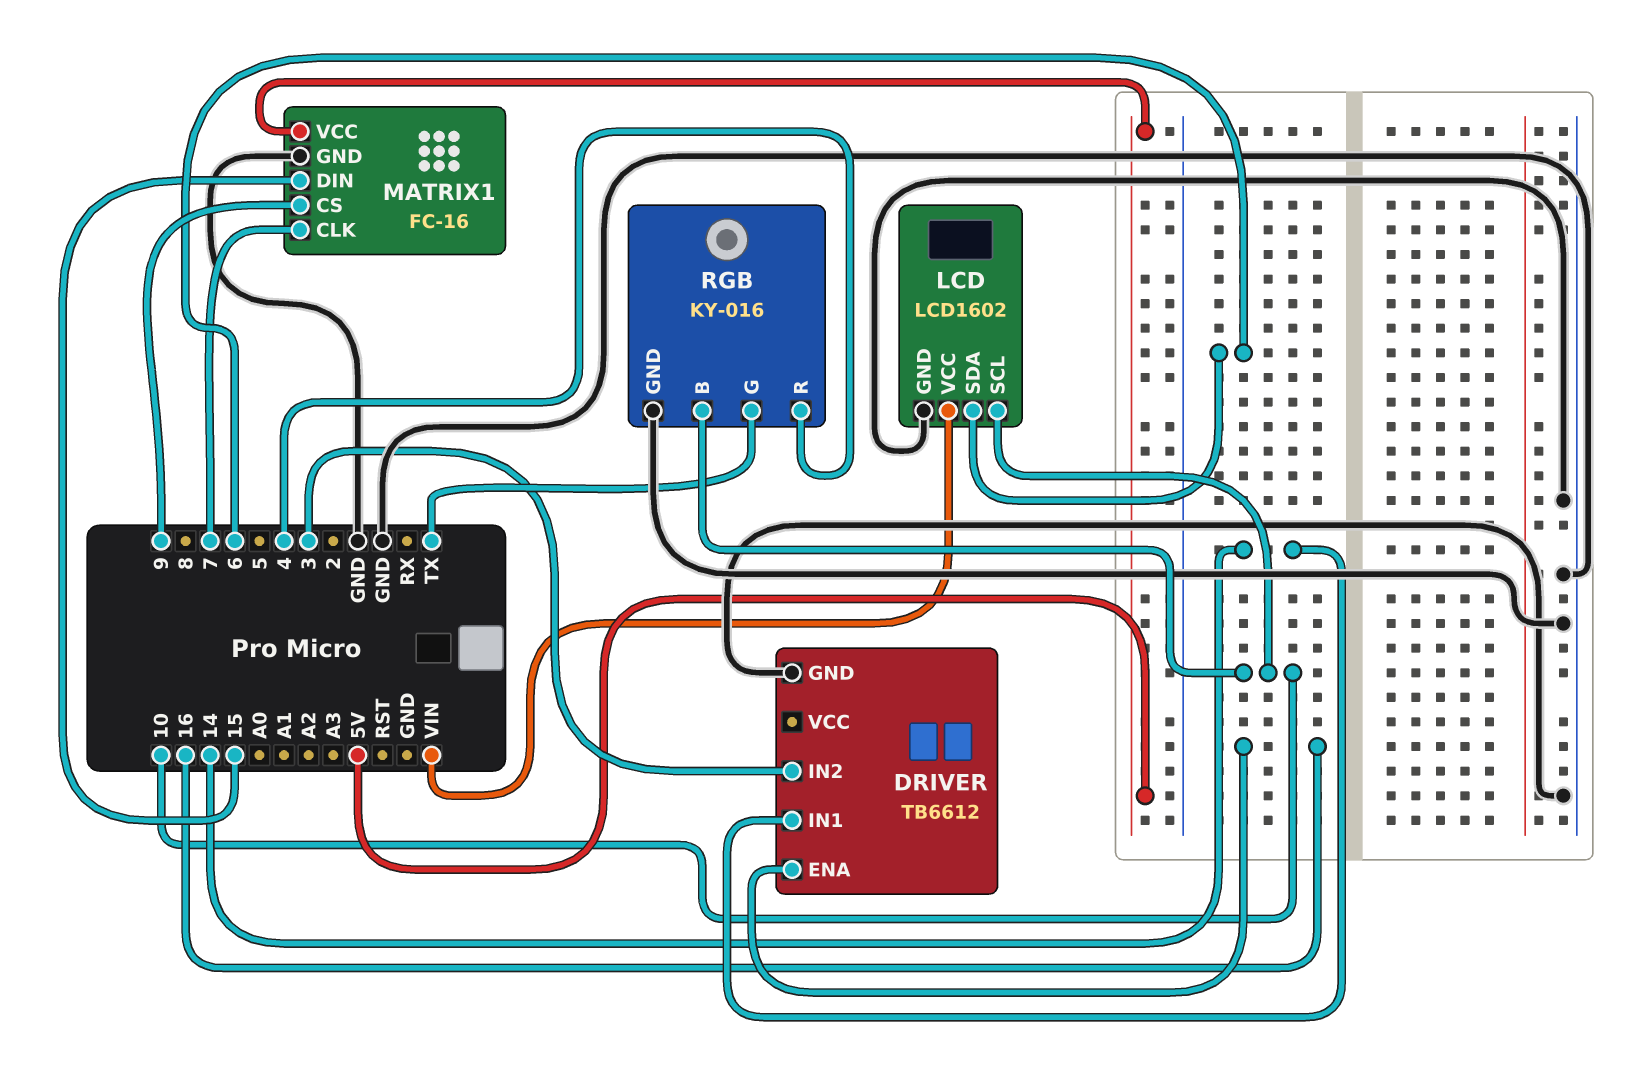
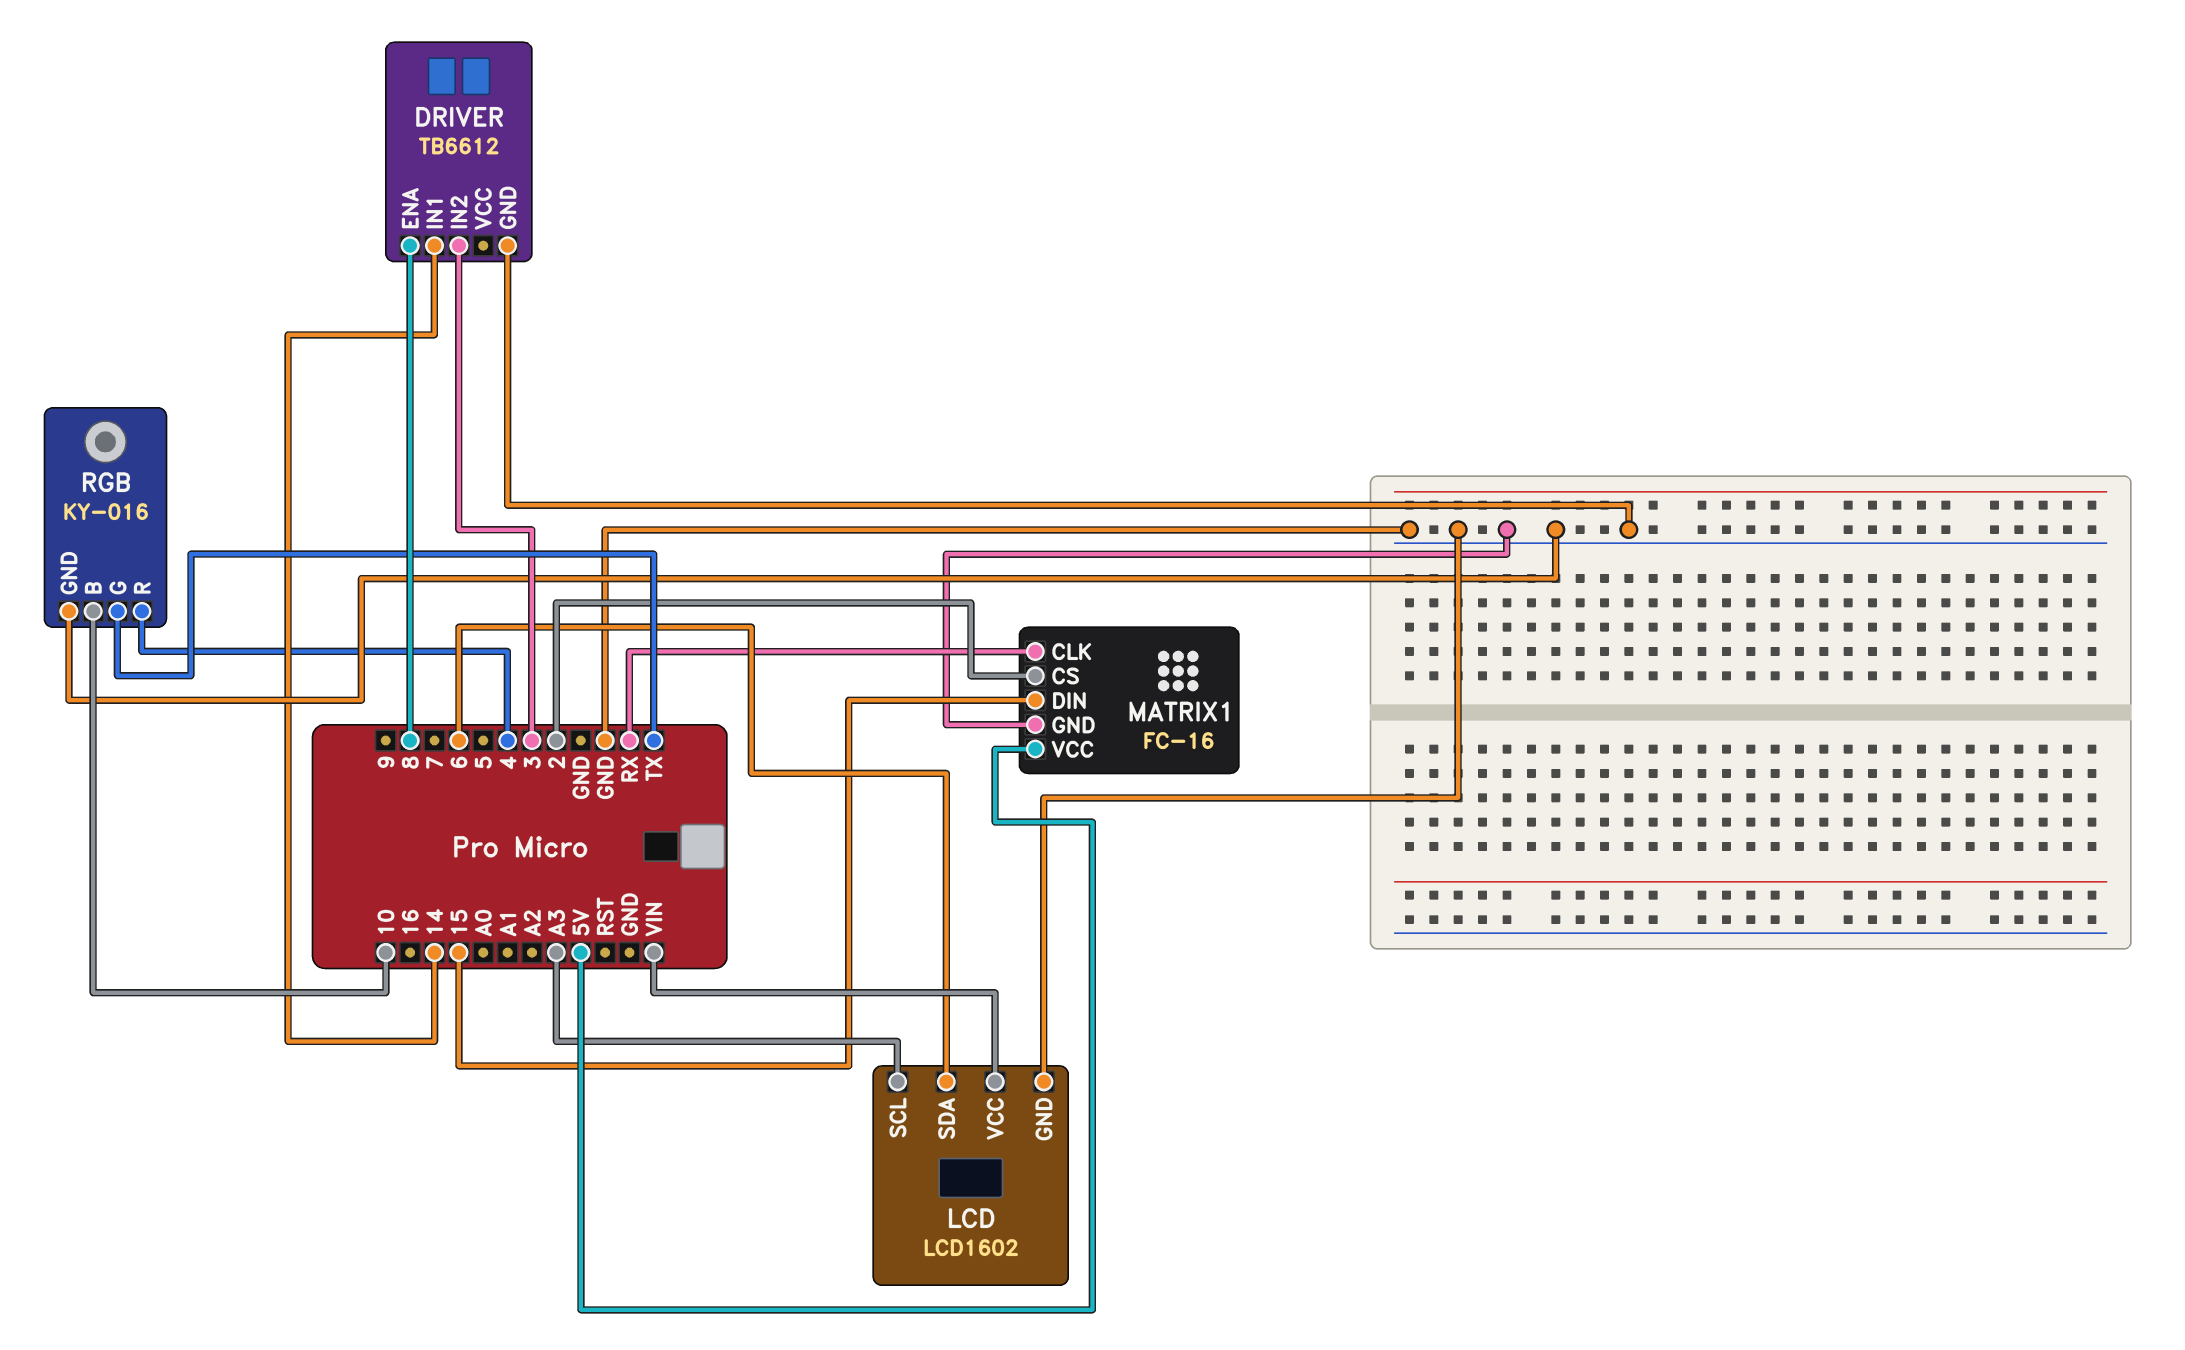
DRIVER pin ENA: 16 -> 8
LCD pin SCL: 10 -> A3
MATRIX1 pin CLK: 7 -> RX
MATRIX1 pin CS: 9 -> 2

